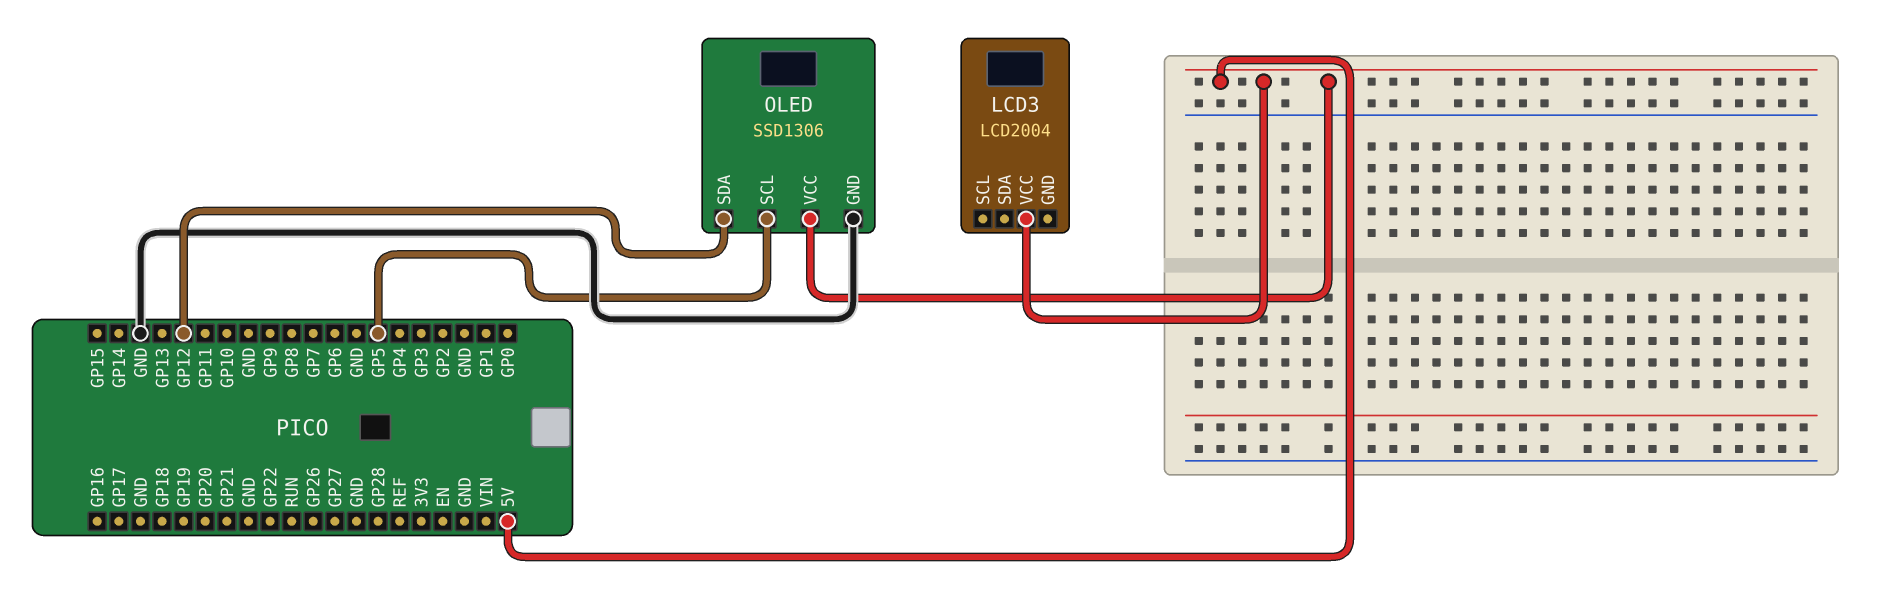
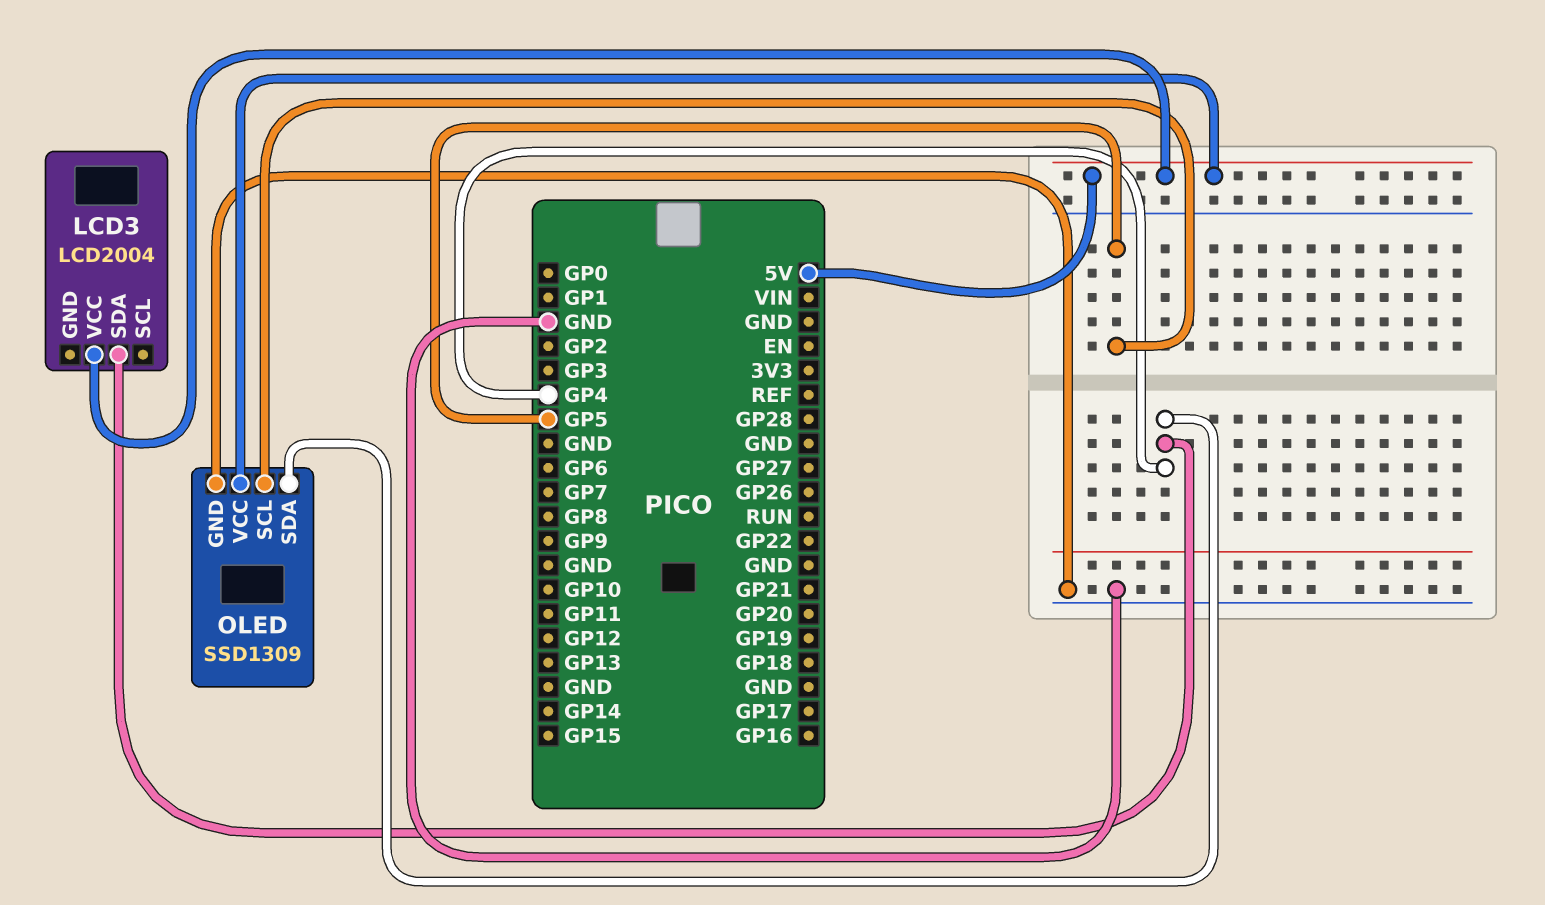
LCD3 pin SDA: none -> GP4
OLED: SSD1306 -> SSD1309
OLED pin SDA: GP12 -> GP4

